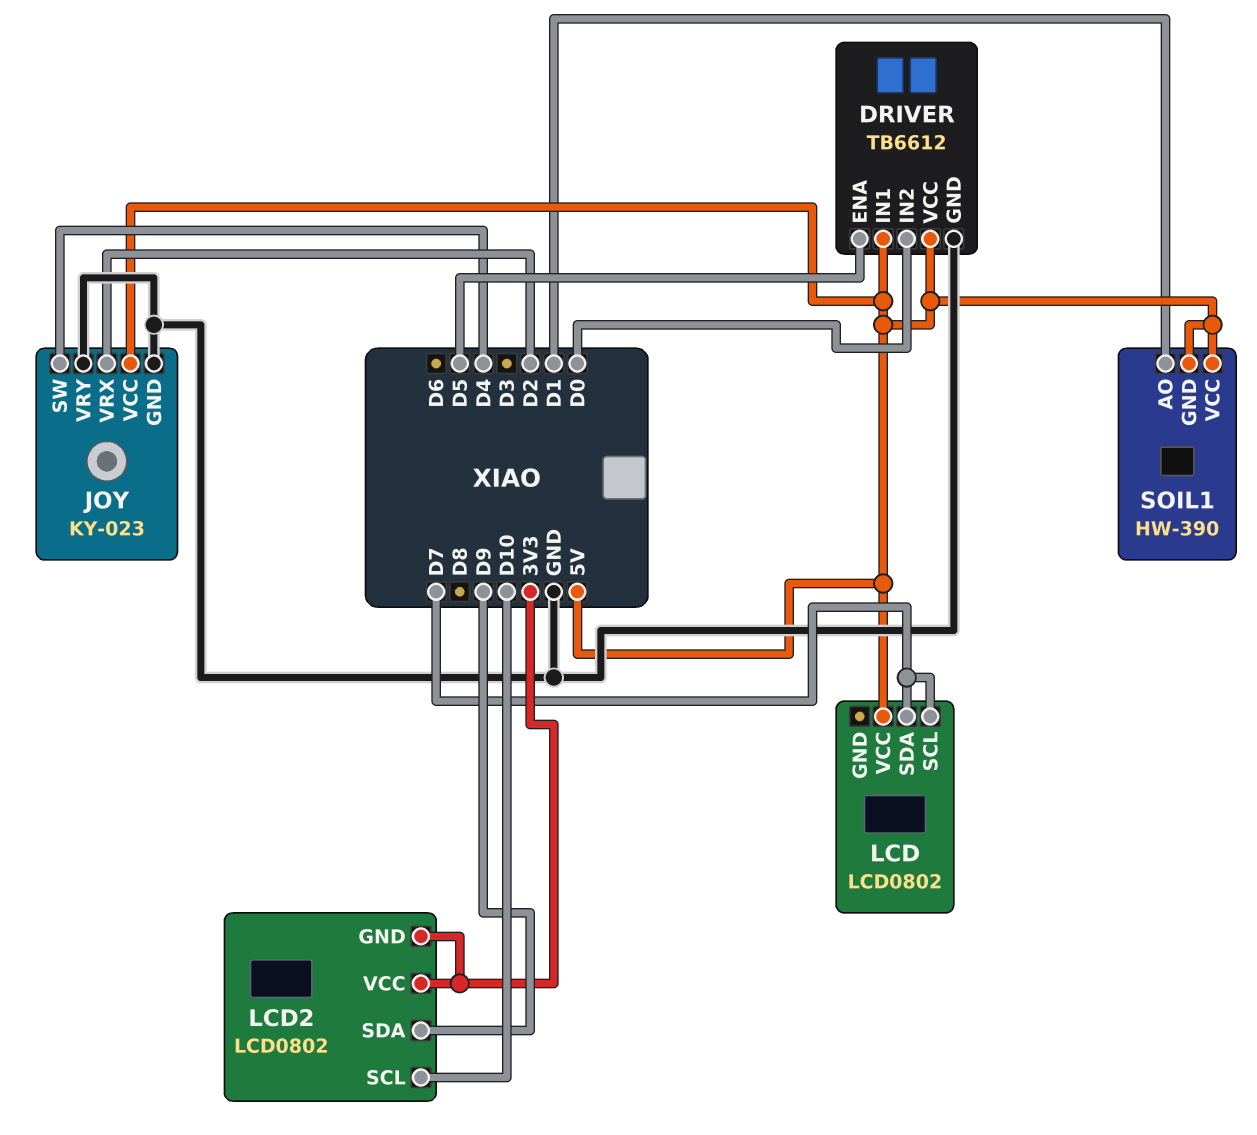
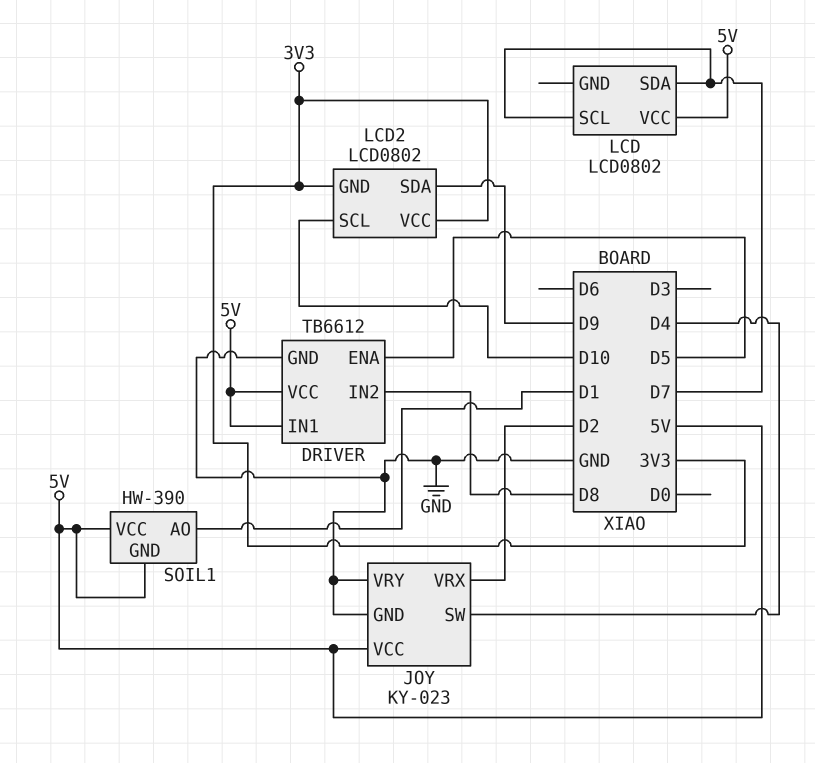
DRIVER pin IN2: D0 -> D8

